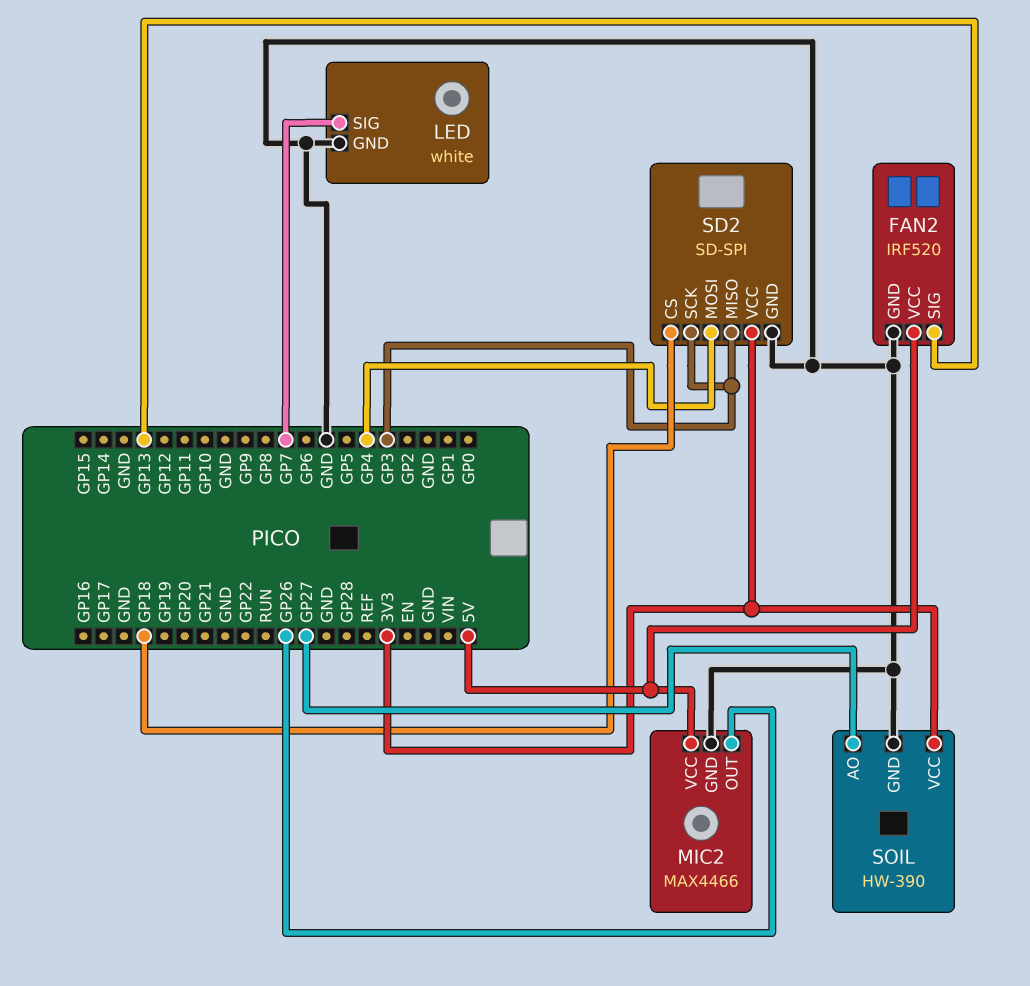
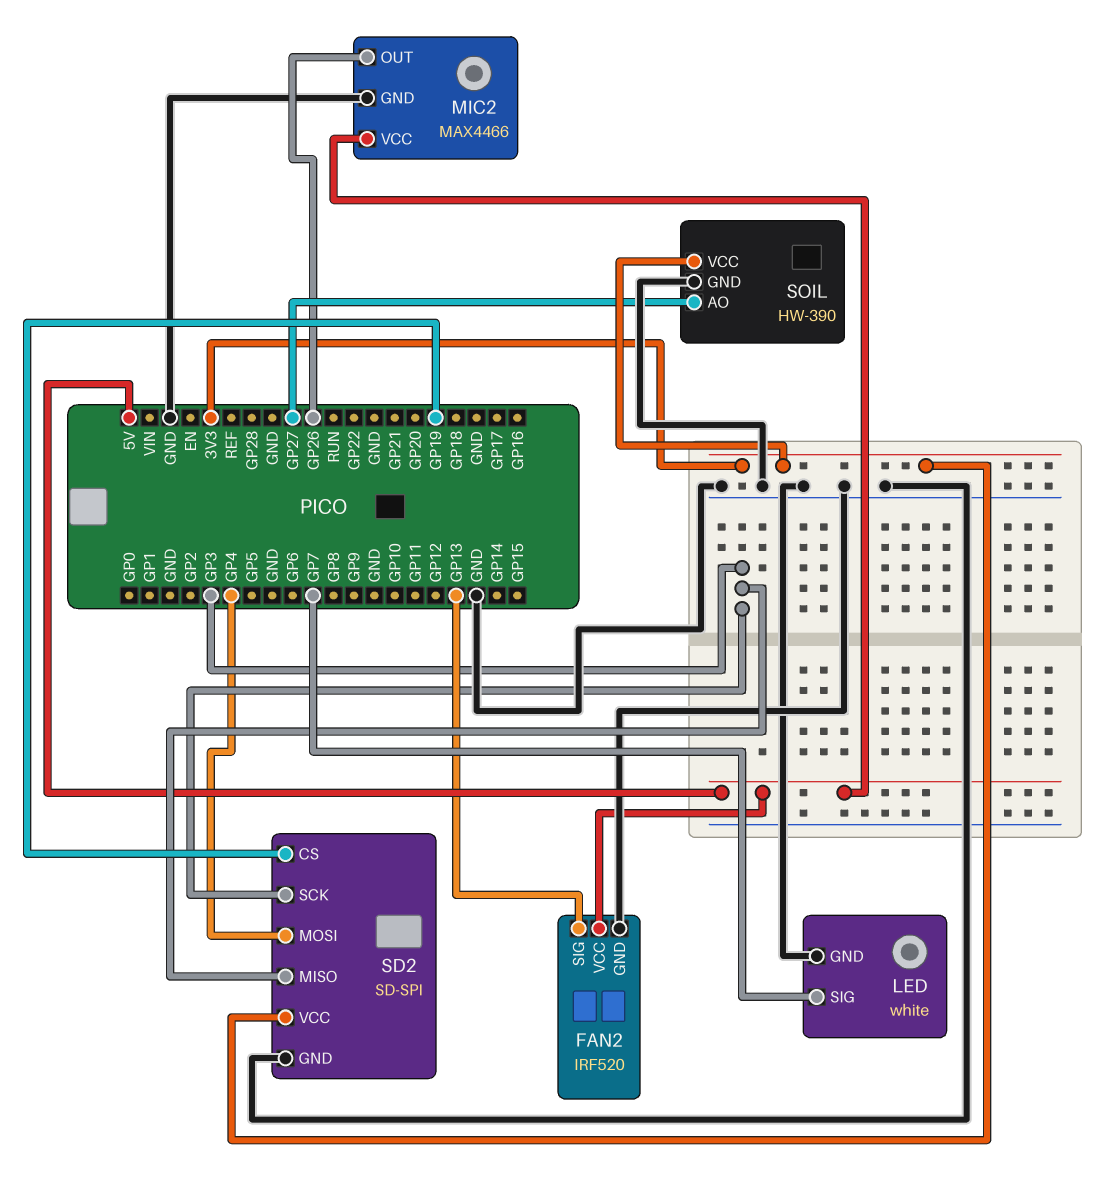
SD2 pin CS: GP18 -> GP19

